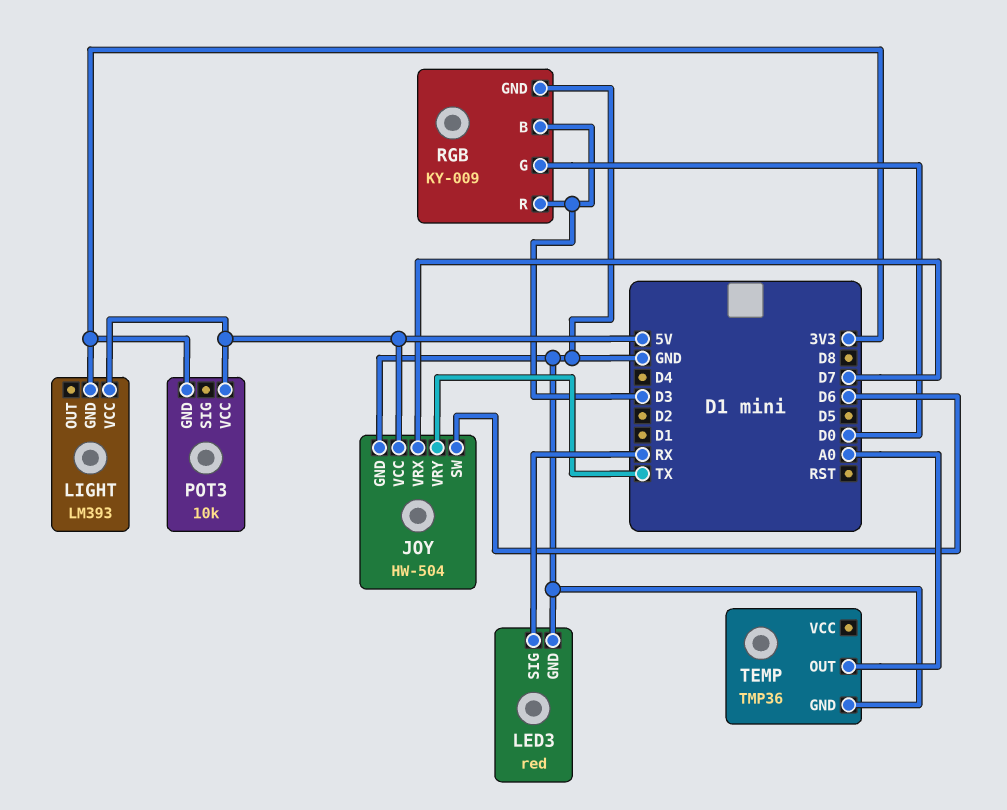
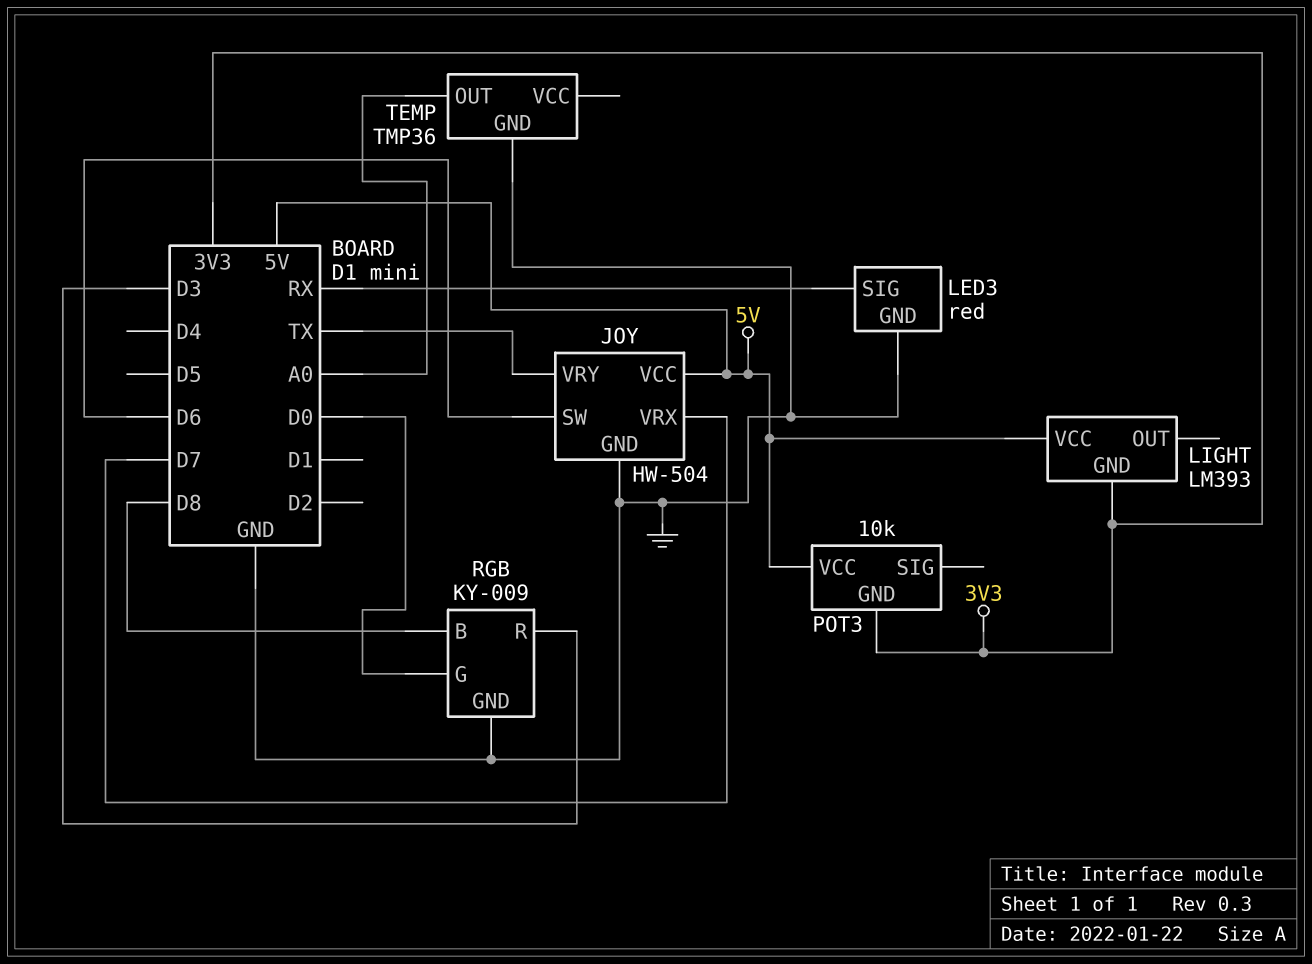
RGB pin B: D3 -> D8

